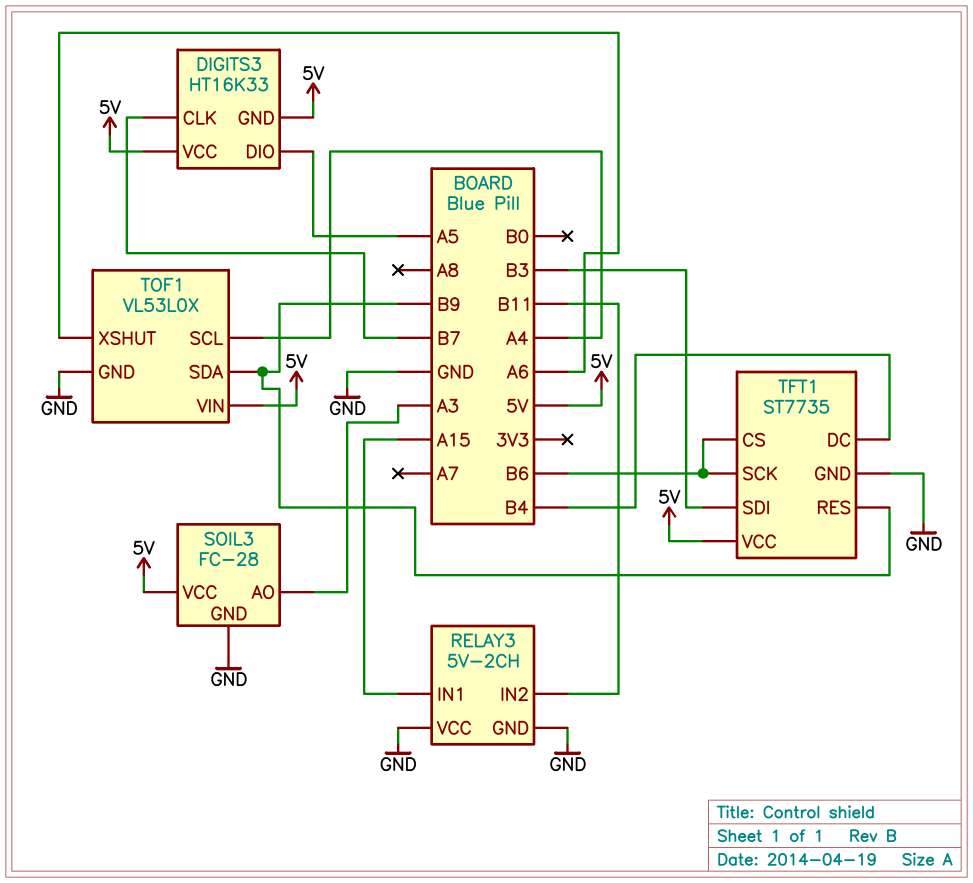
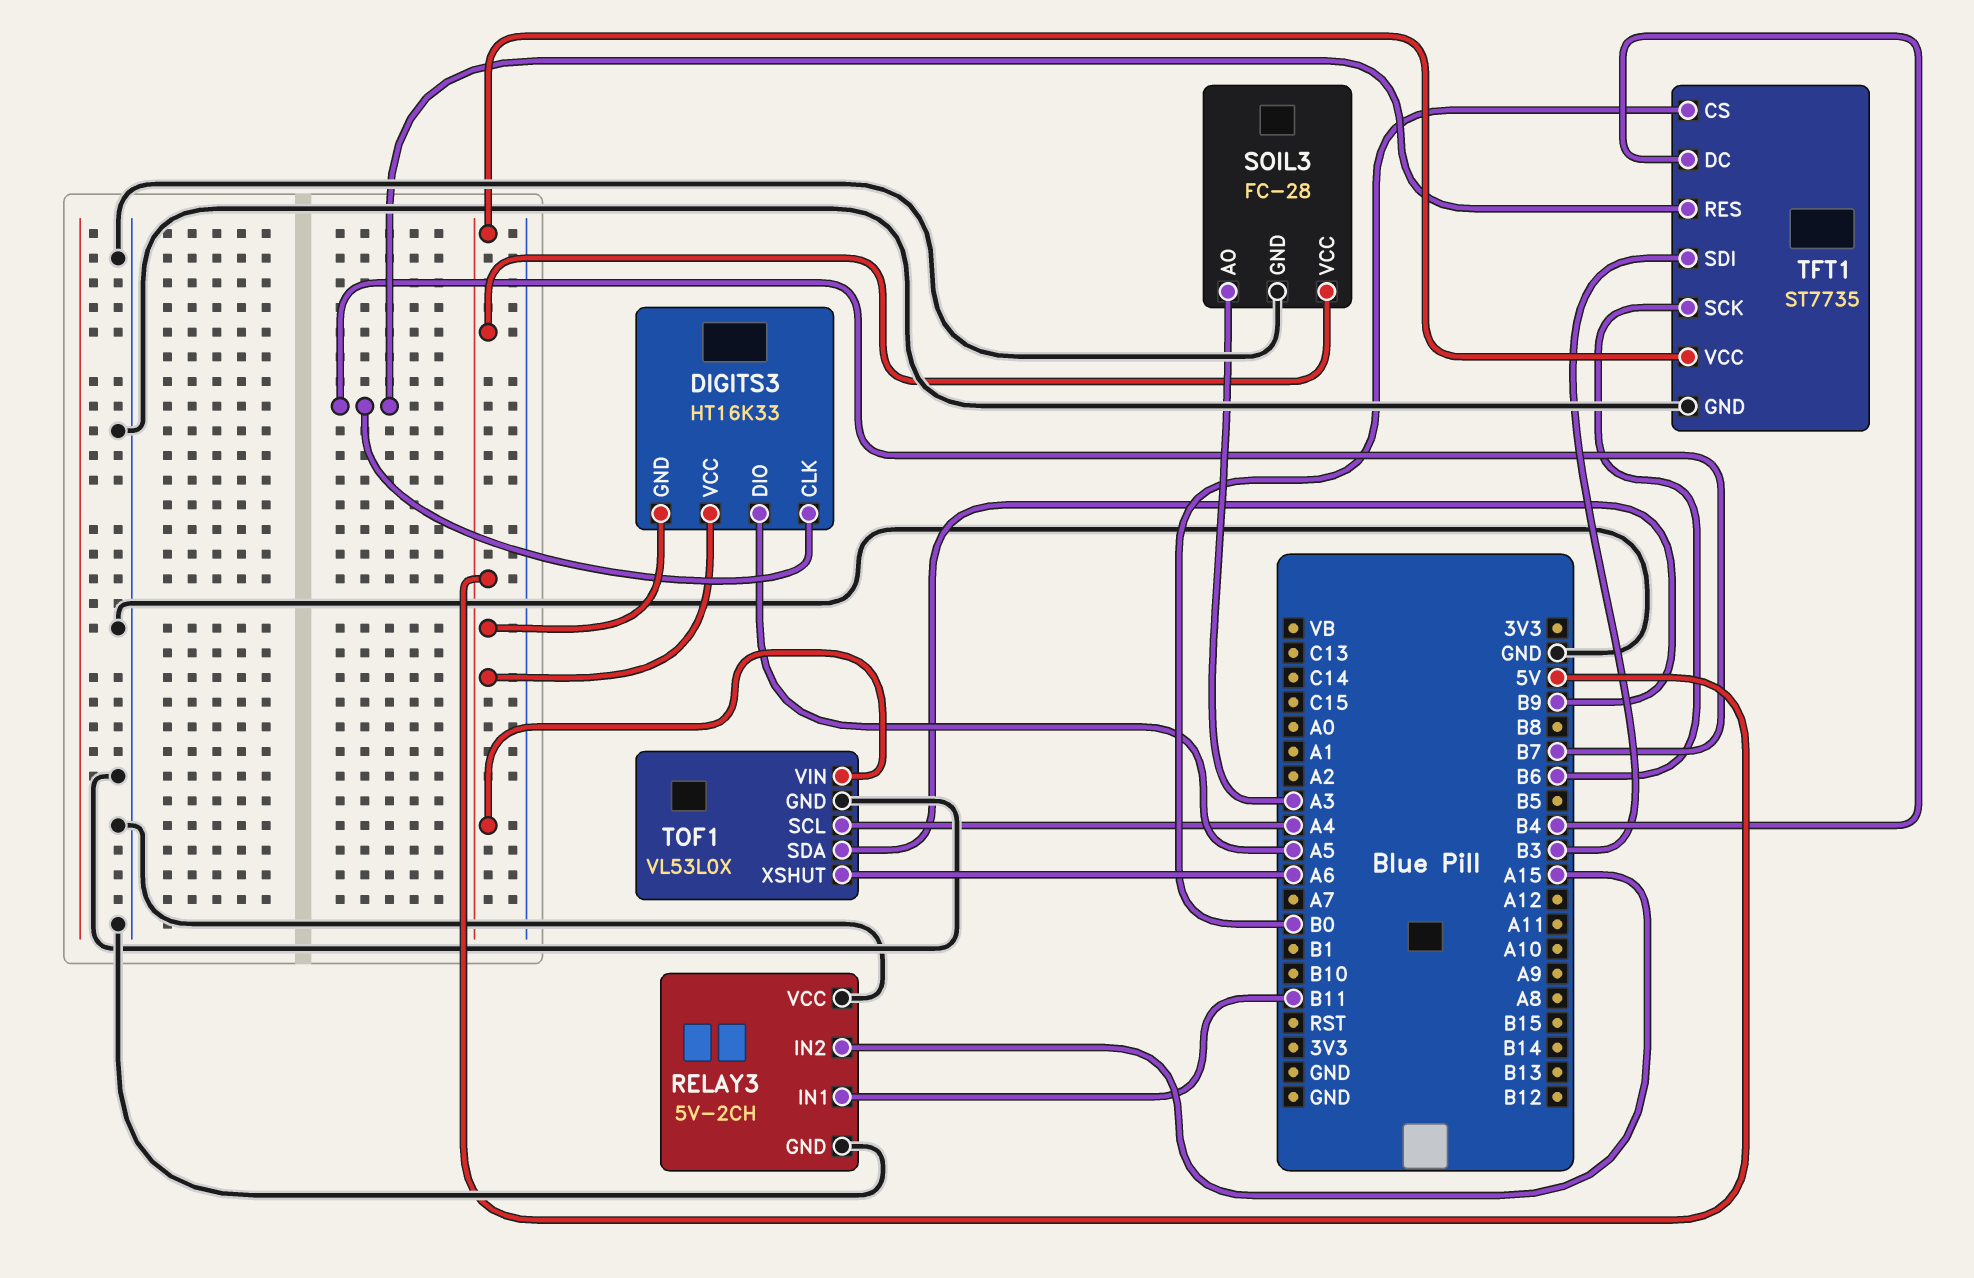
RELAY3 pin IN1: A15 -> B11
RELAY3 pin IN2: B11 -> A15
TFT1 pin CS: B6 -> B0
TFT1 pin RES: B9 -> B7

